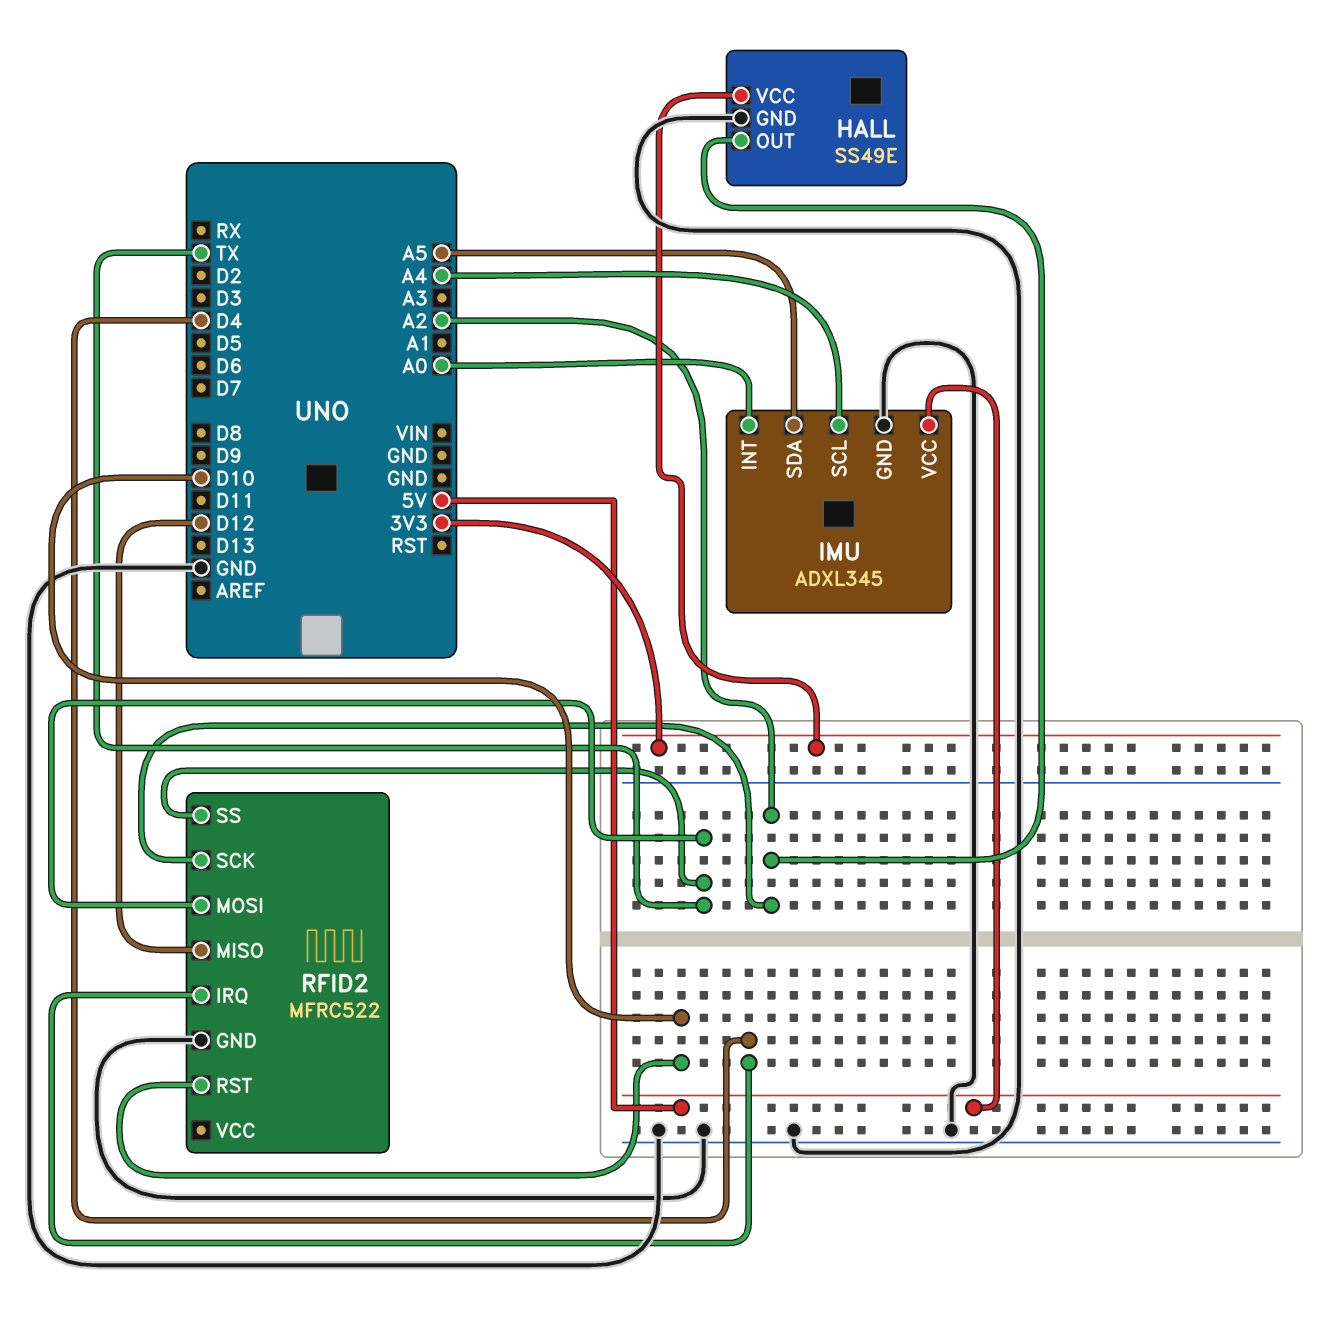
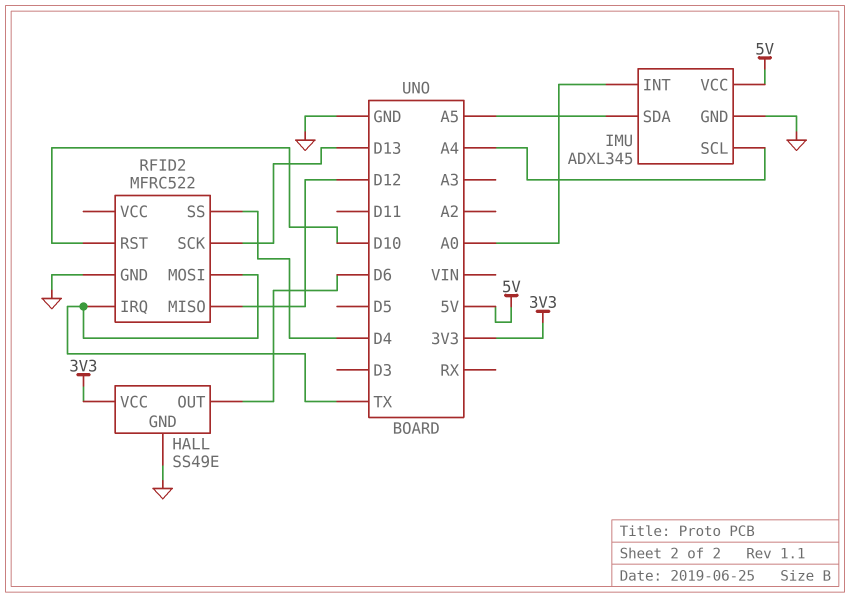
HALL pin OUT: A2 -> D6
RFID2 pin IRQ: D4 -> TX
RFID2 pin SCK: A2 -> D13
RFID2 pin SS: TX -> D4

